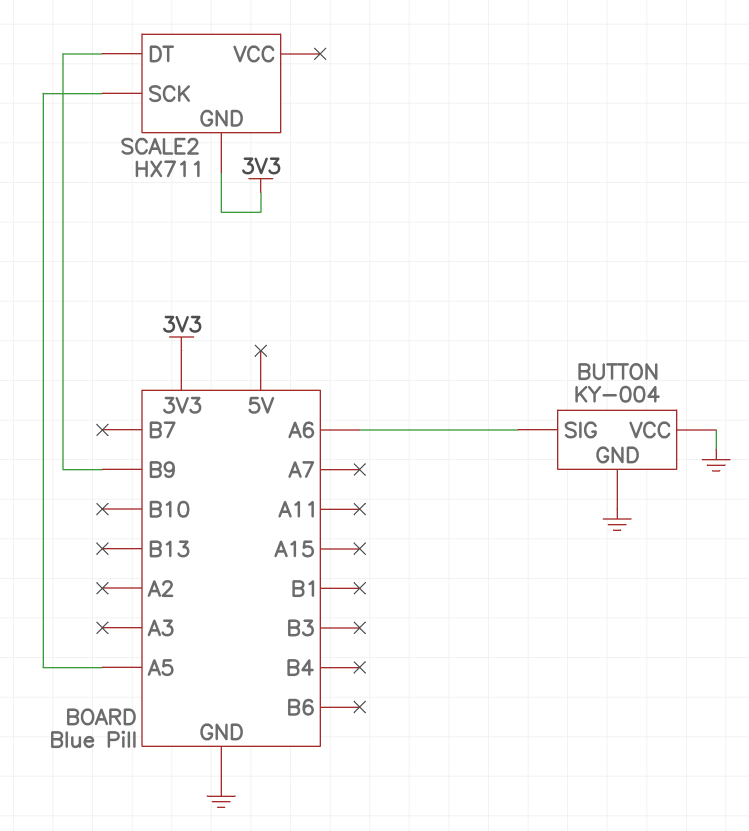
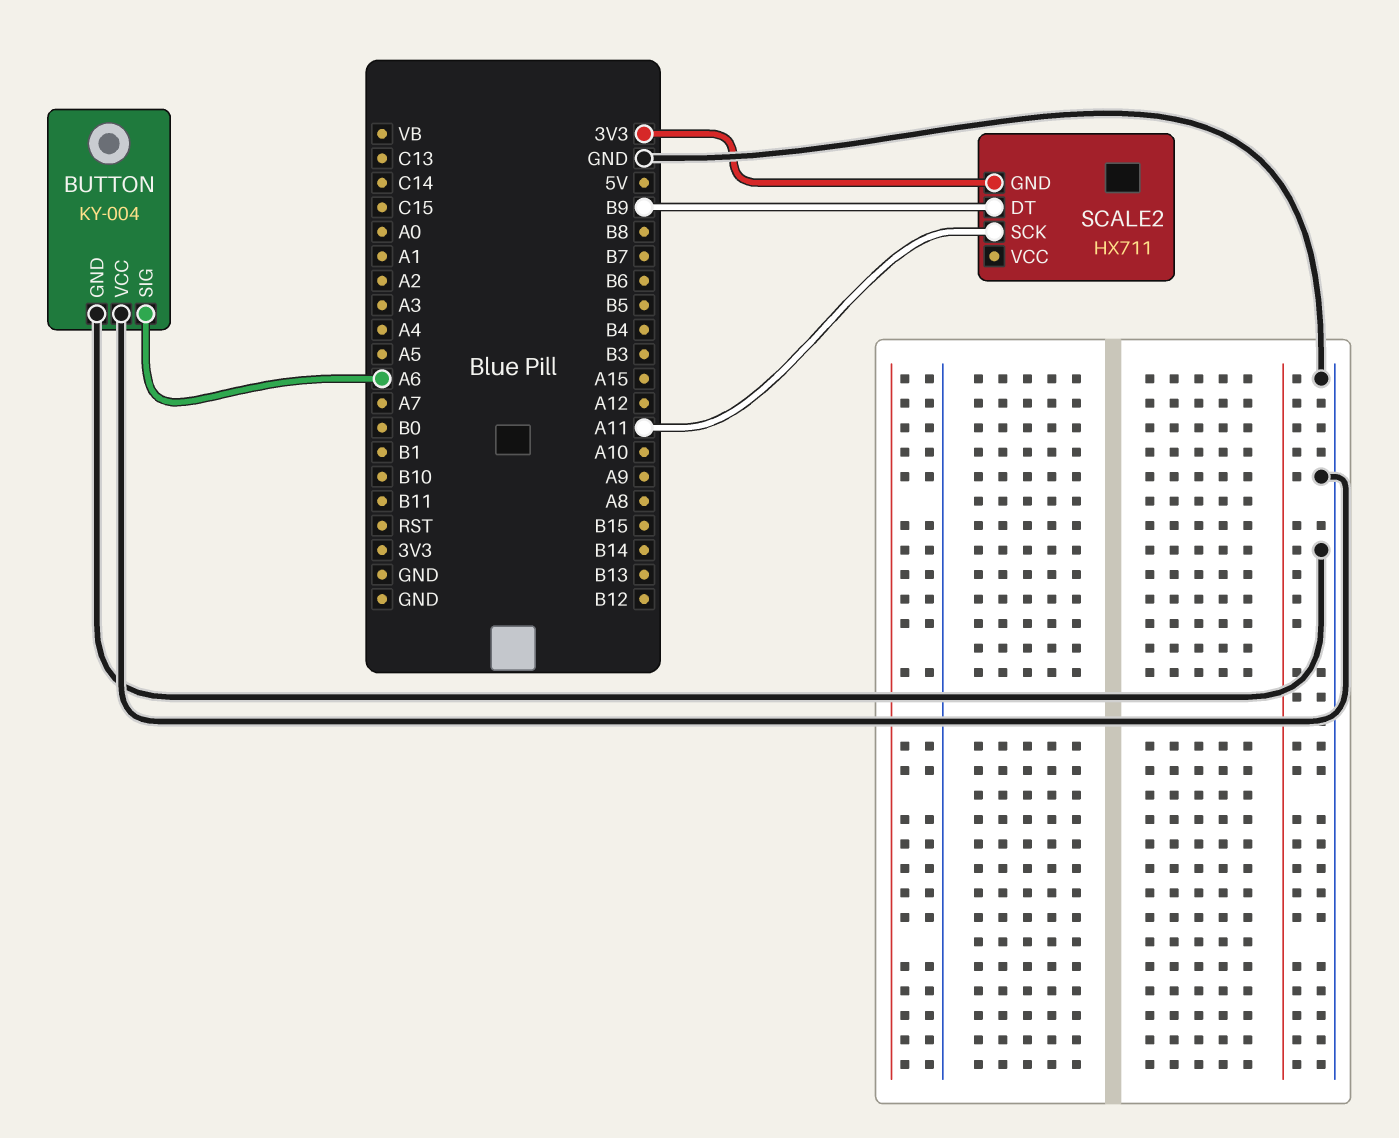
SCALE2 pin SCK: A5 -> A11

